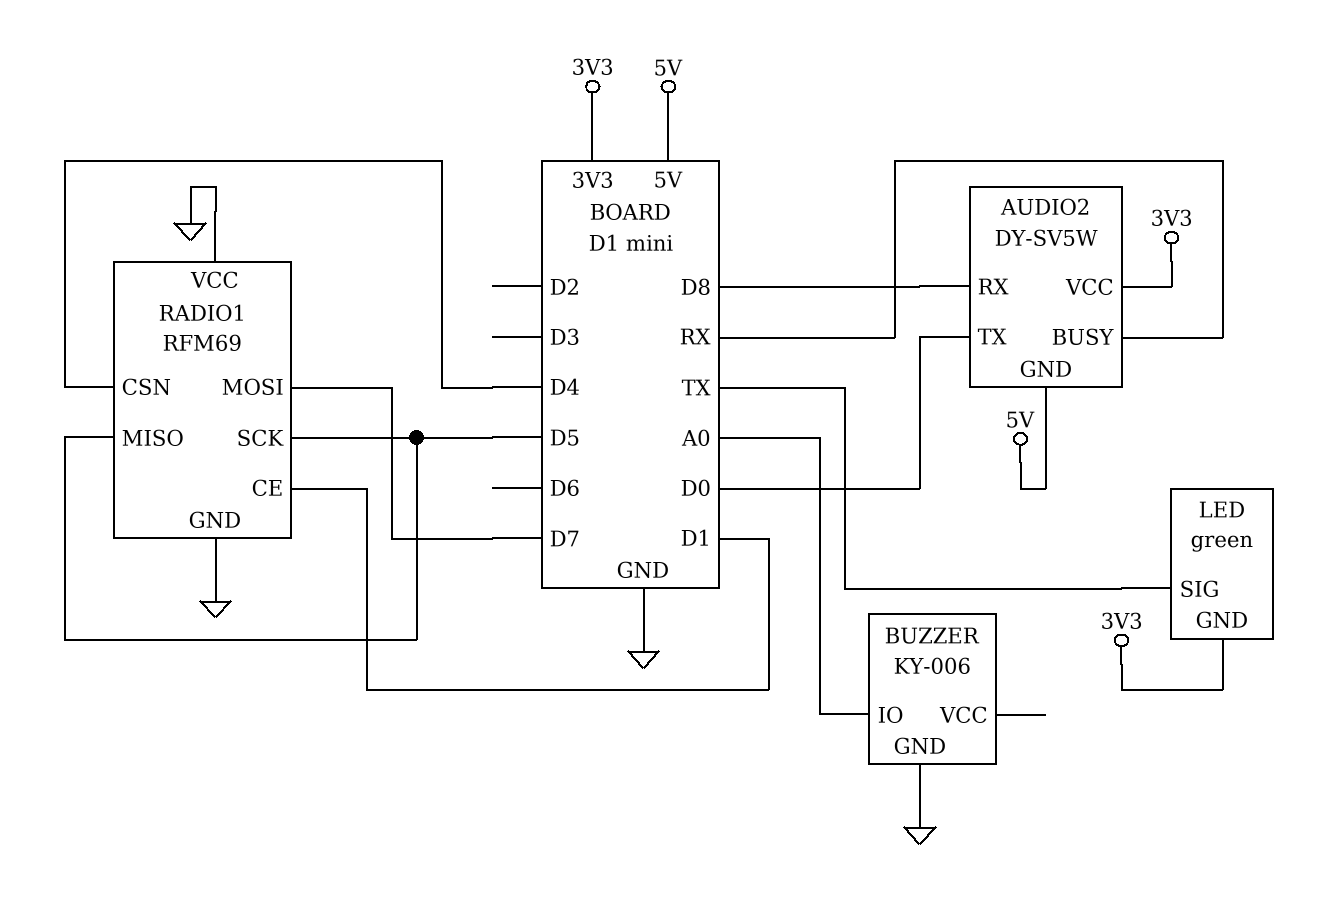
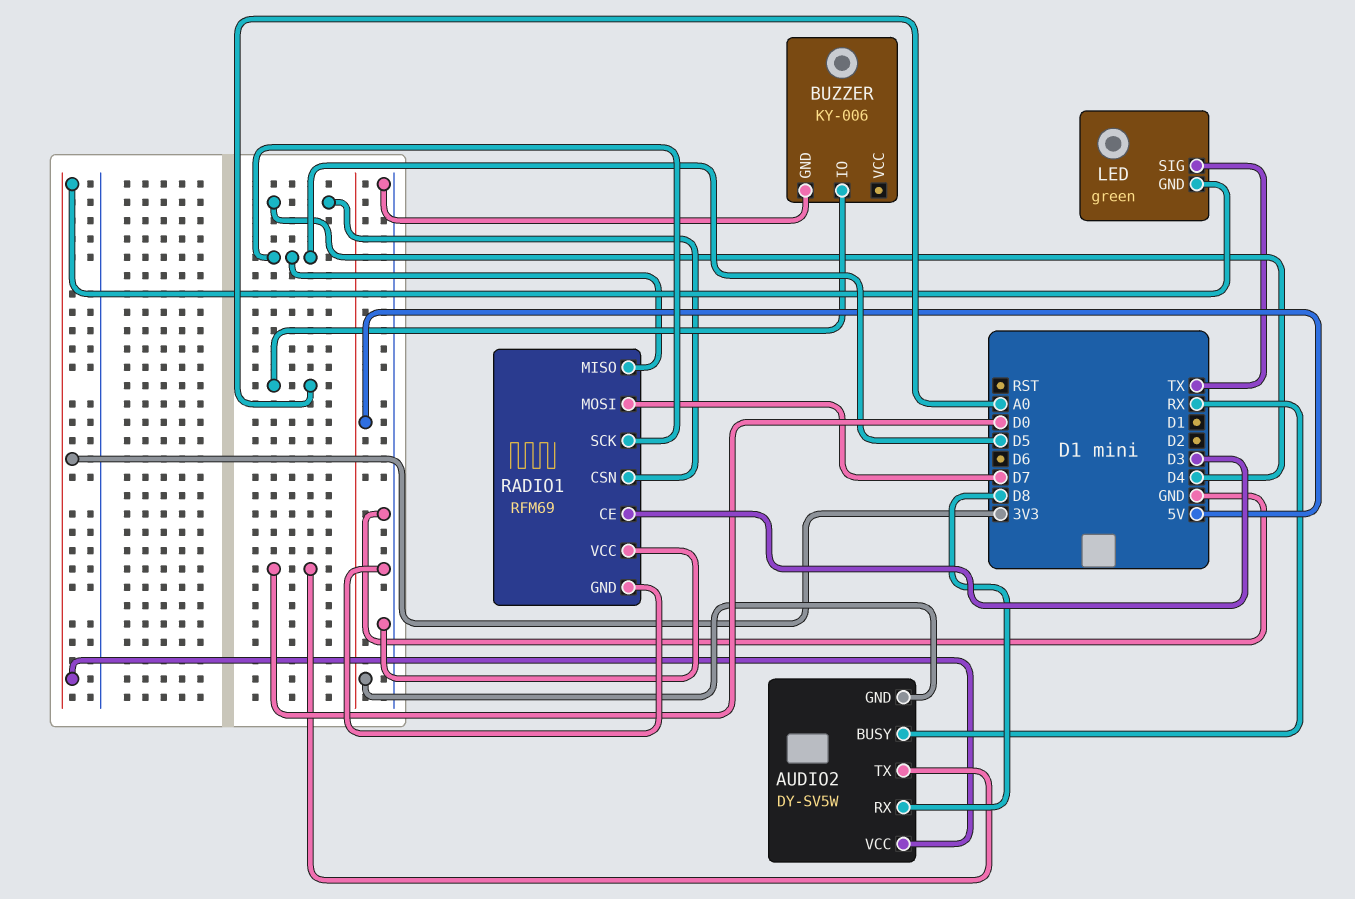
RADIO1 pin CE: D1 -> D3

